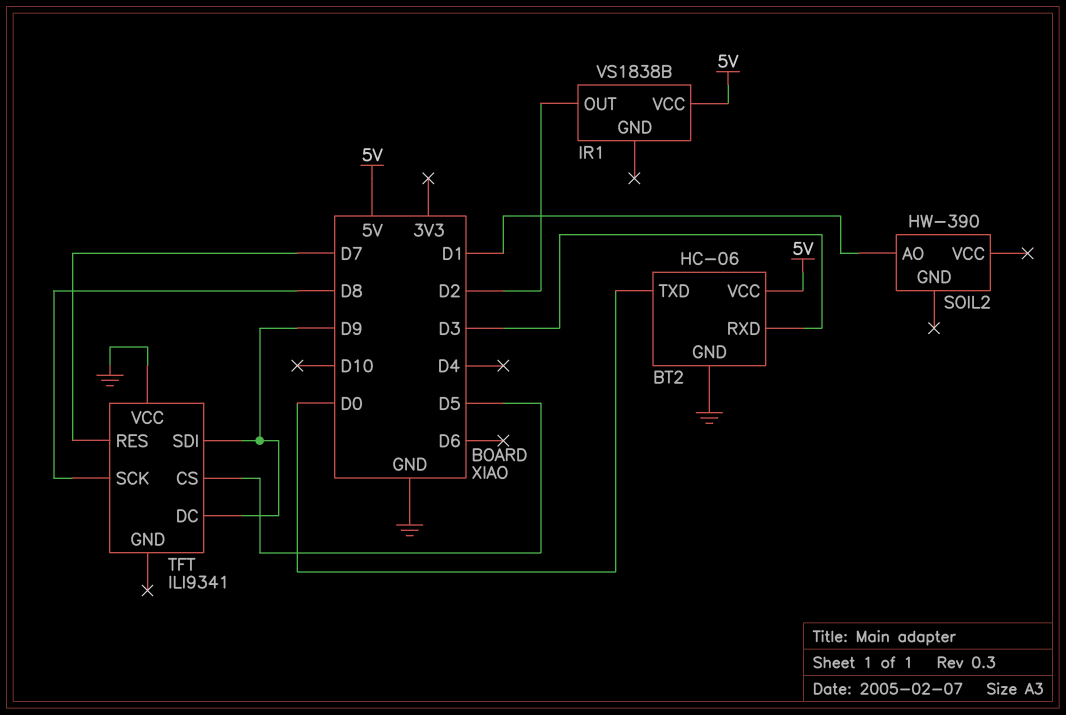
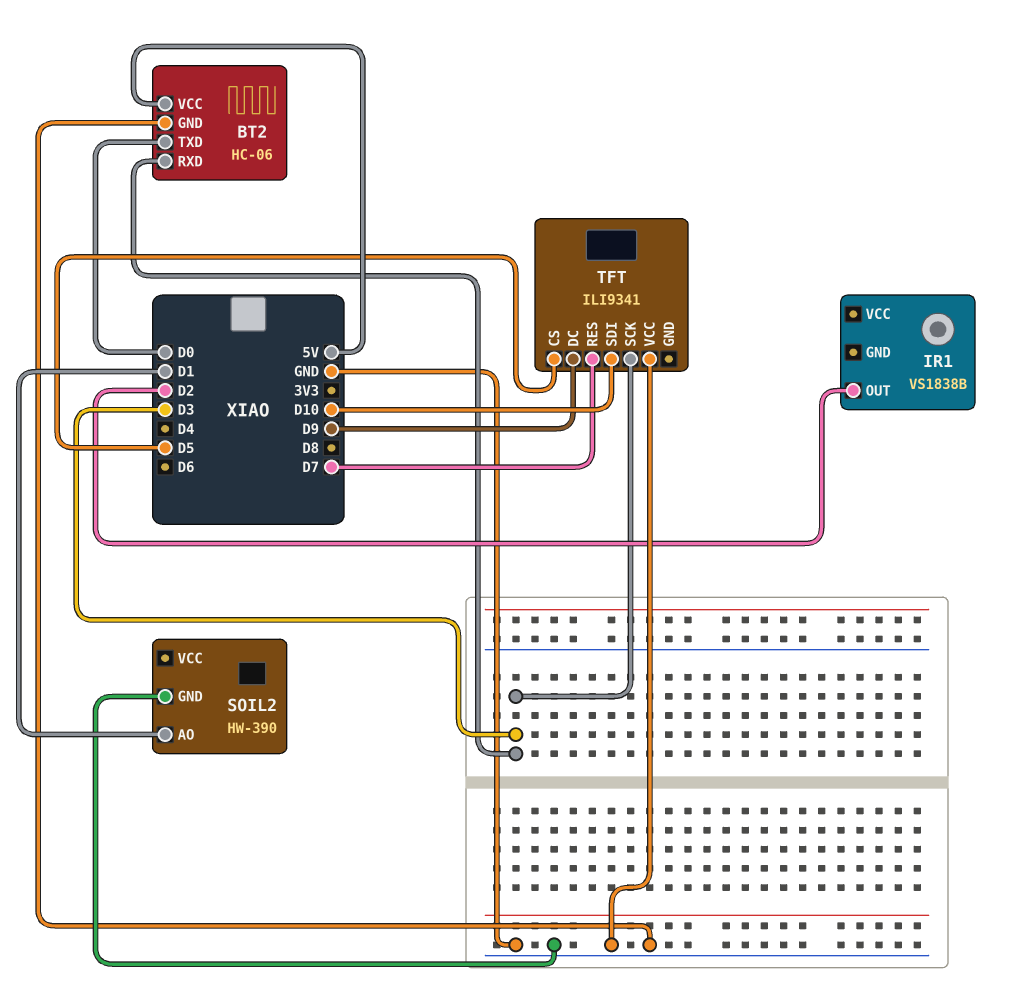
IR1 pin VCC: 5V -> none
SOIL2 pin GND: none -> GND
TFT pin SCK: D8 -> D3
TFT pin SDI: D9 -> D10

